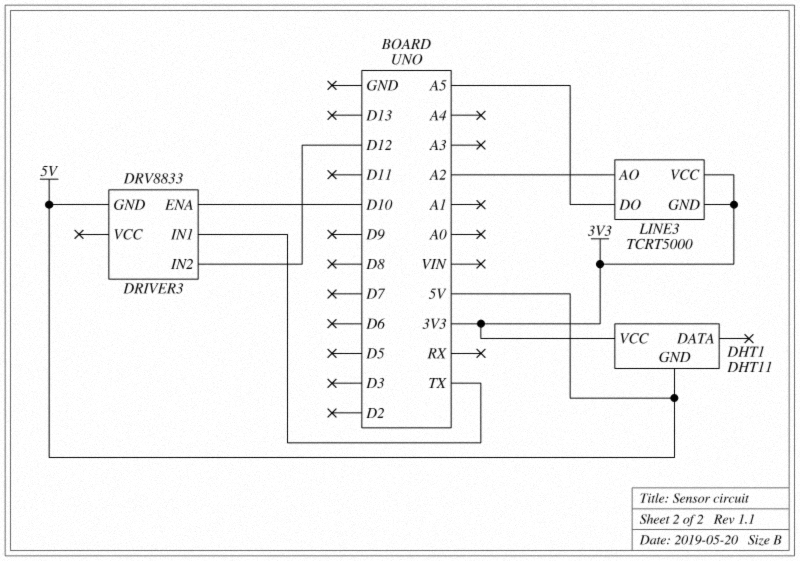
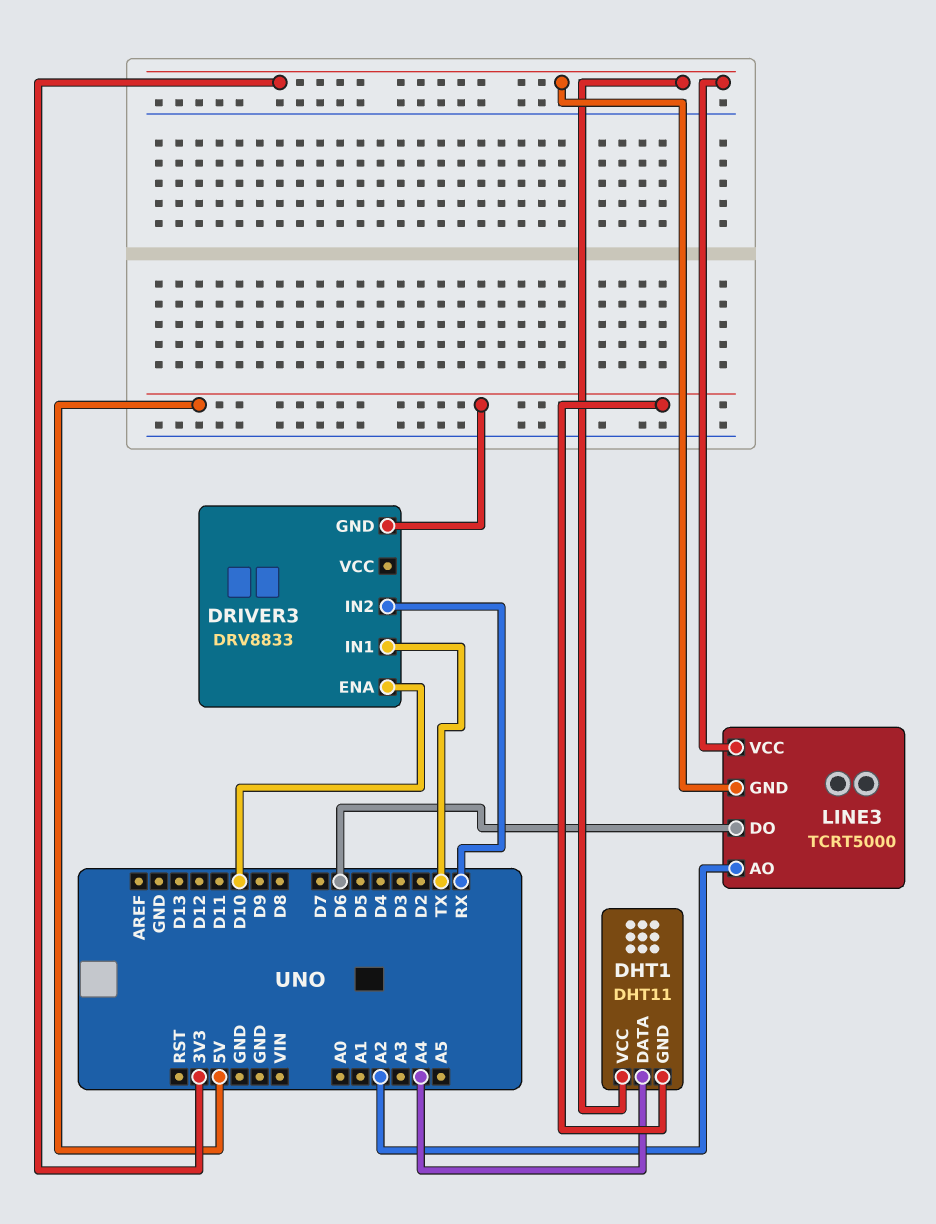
DHT1 pin DATA: none -> A4
DRIVER3 pin IN2: D12 -> RX
LINE3 pin DO: A5 -> D6

